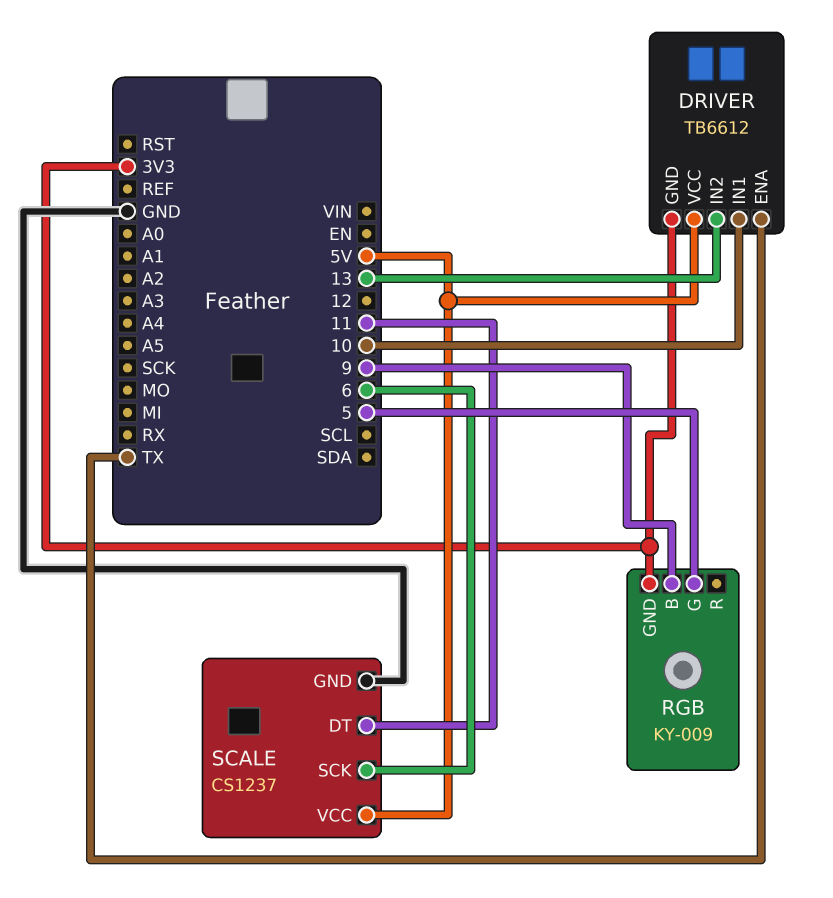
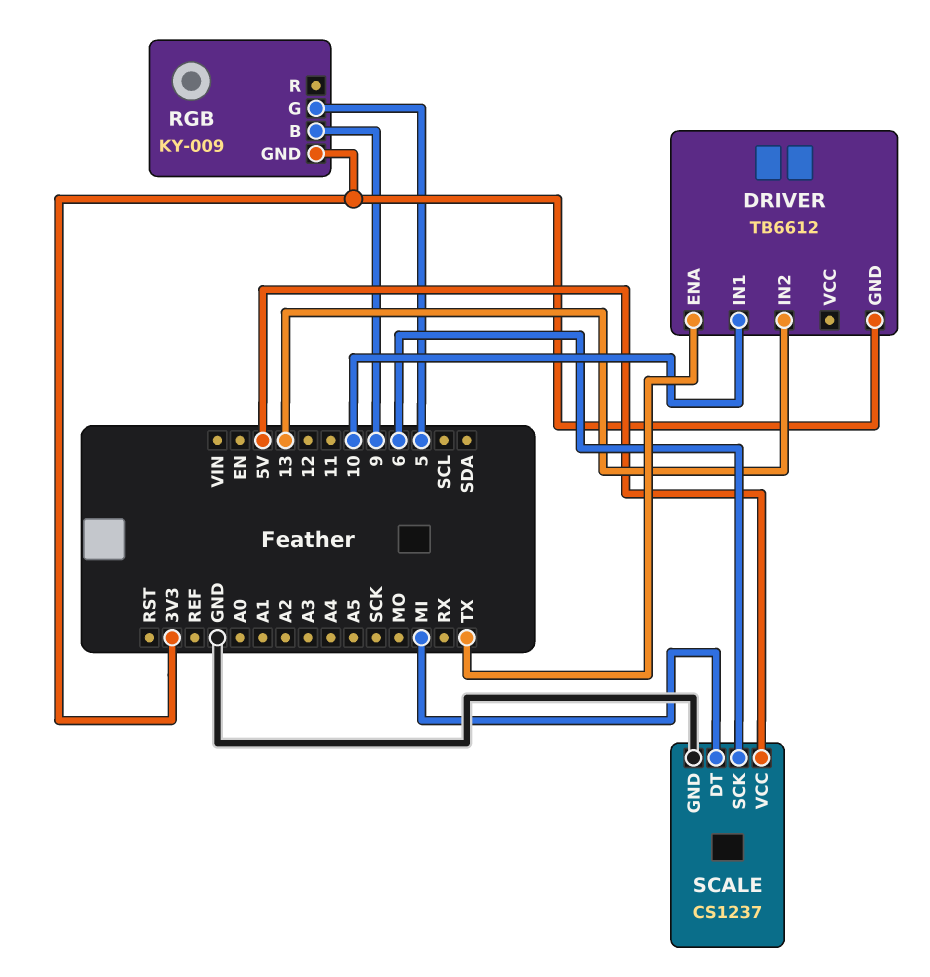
DRIVER pin VCC: 5V -> none
SCALE pin DT: 11 -> MI

